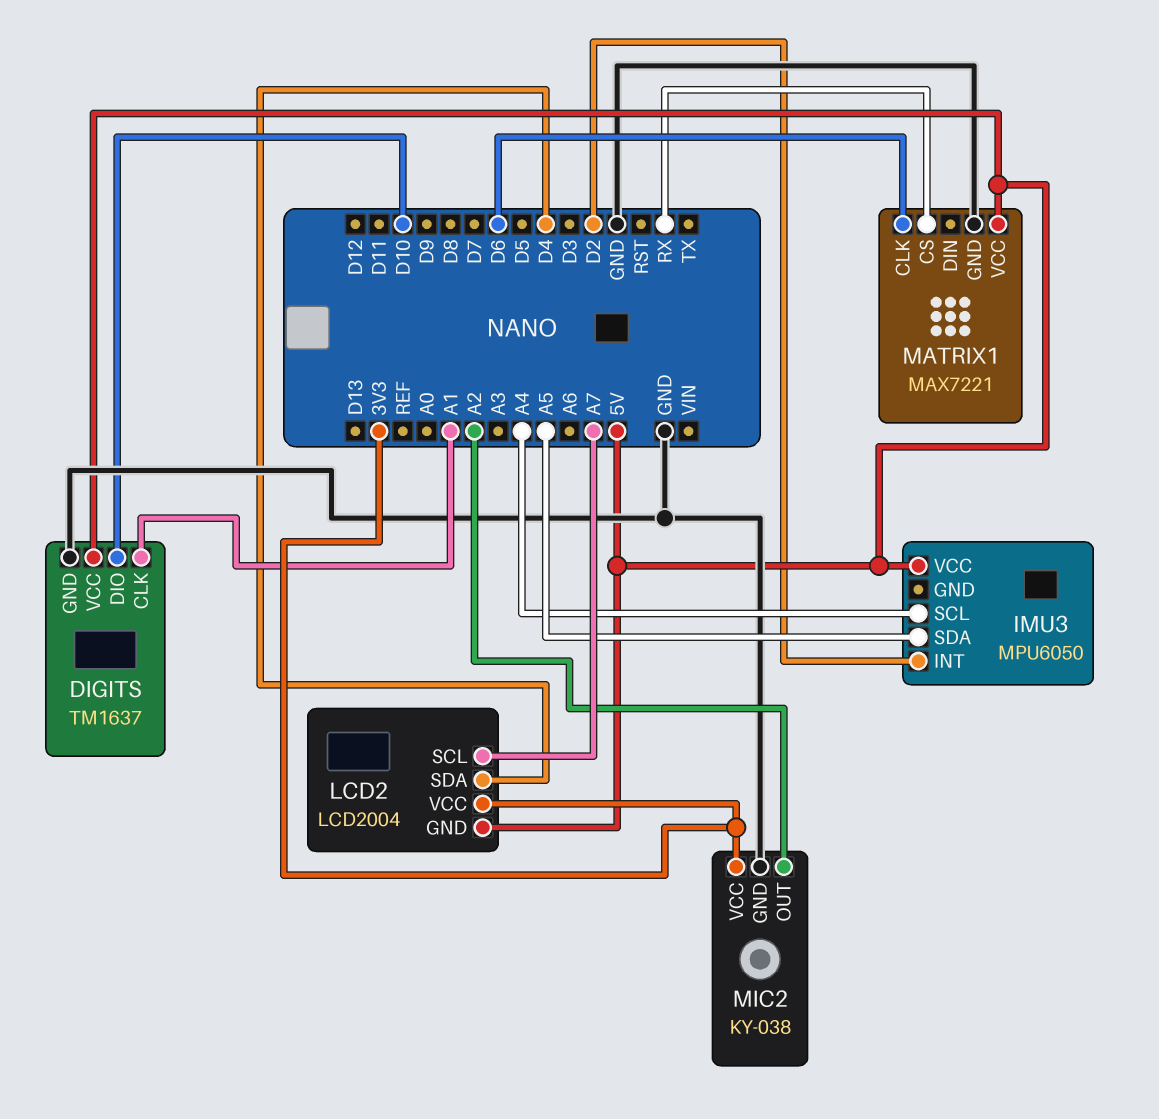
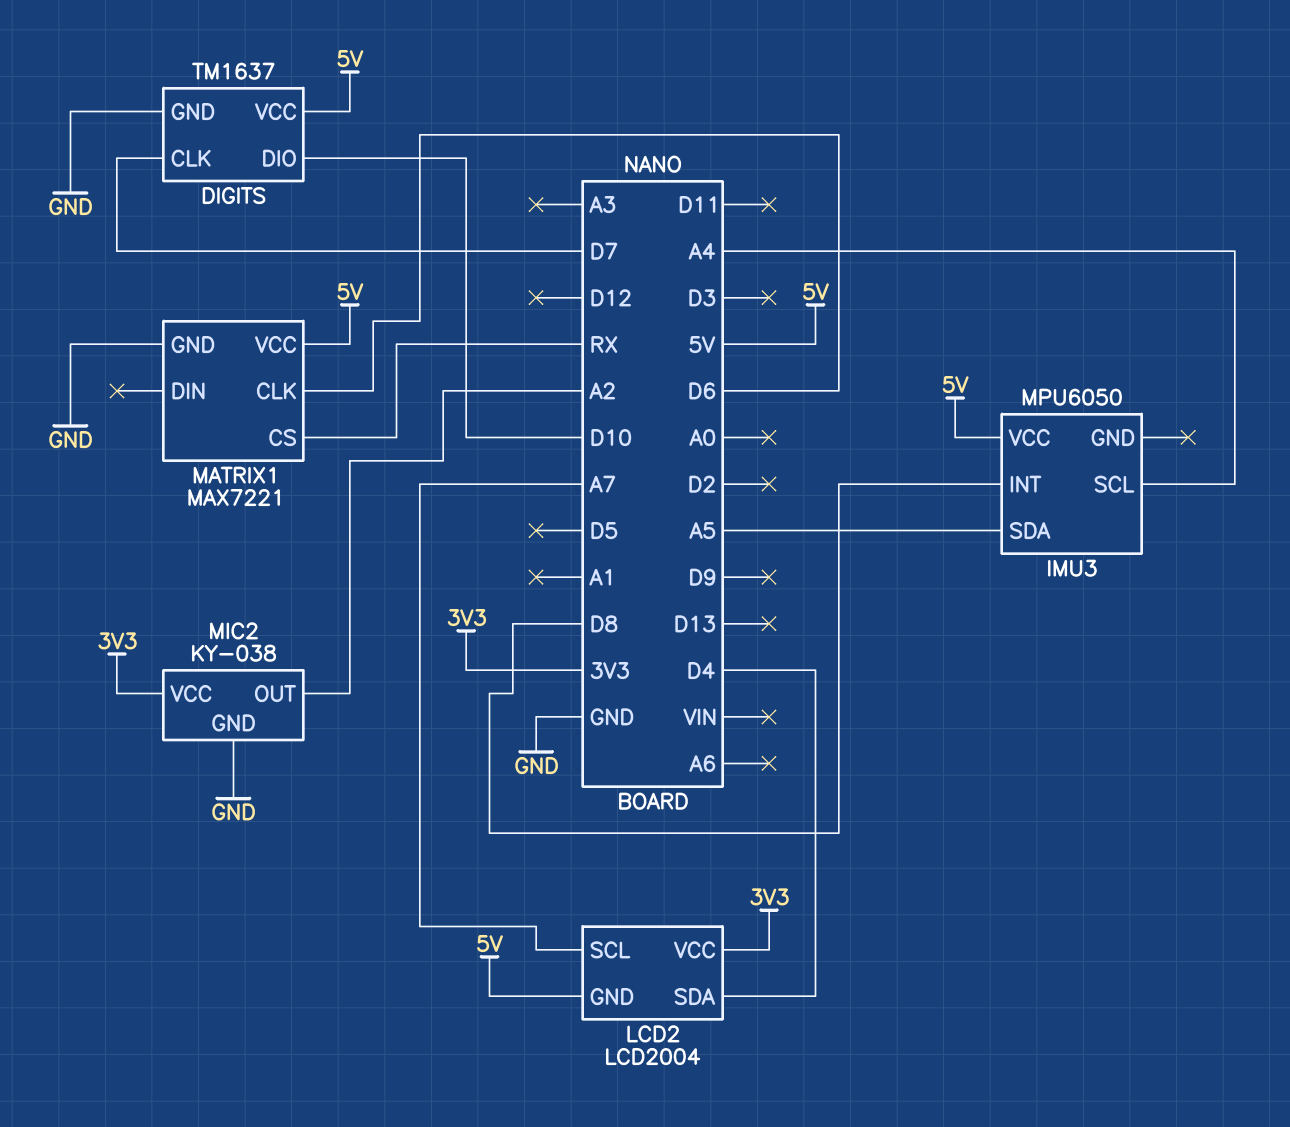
DIGITS pin CLK: A1 -> D7
IMU3 pin INT: D2 -> D8

